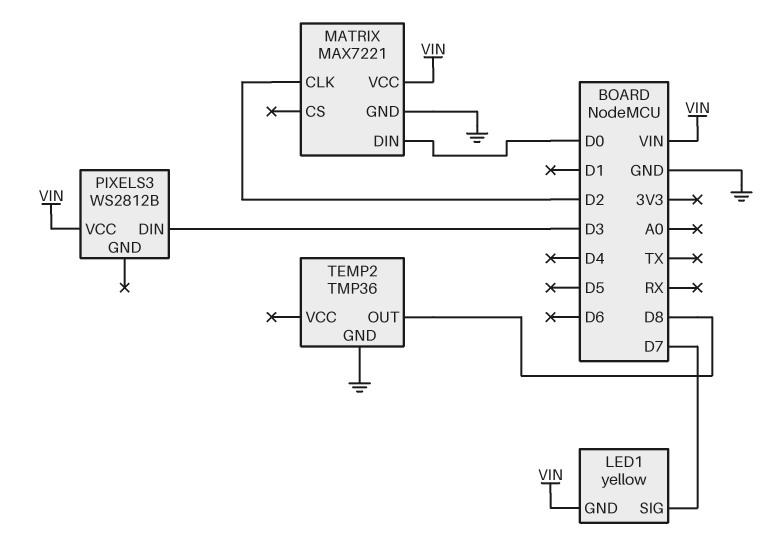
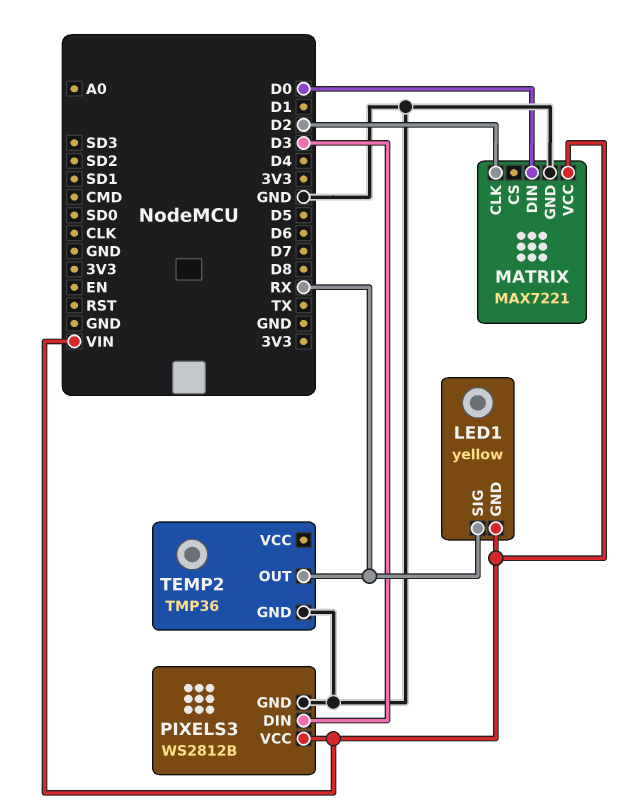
LED1 pin SIG: D7 -> RX
PIXELS3 pin GND: none -> GND
TEMP2 pin OUT: D8 -> RX

